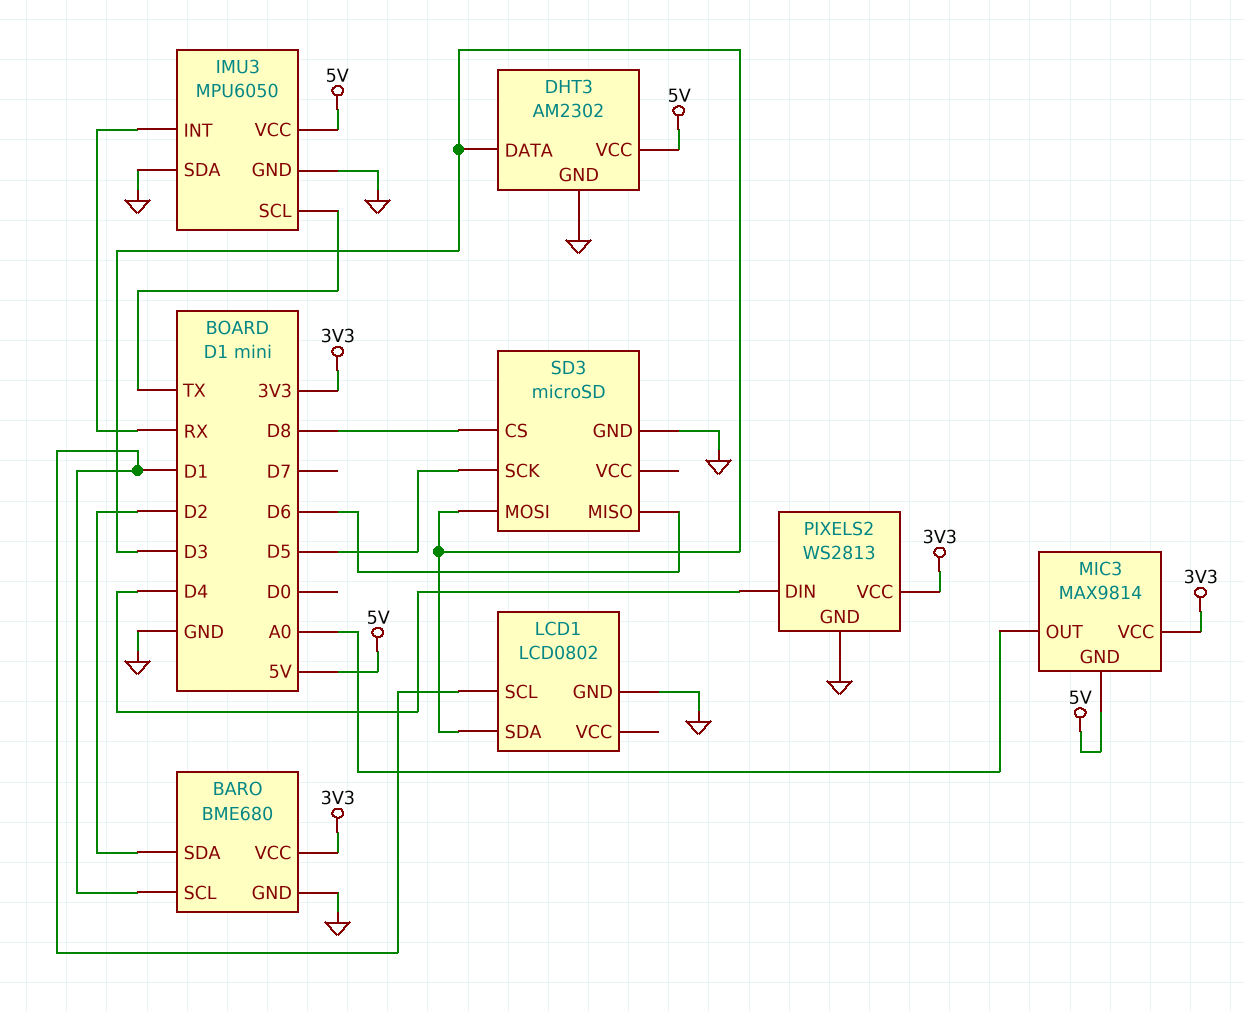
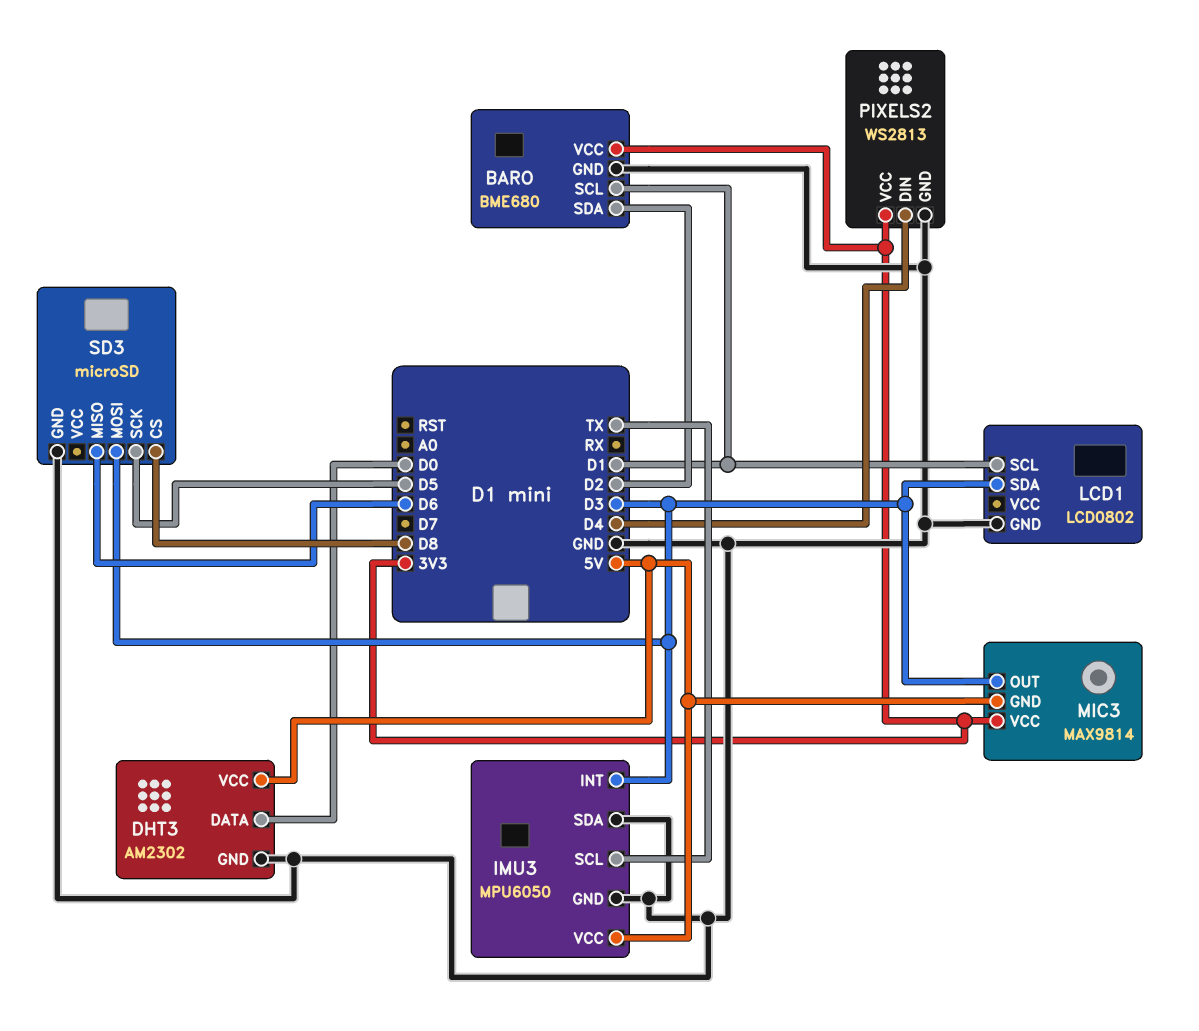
DHT3 pin DATA: D3 -> D0
IMU3 pin INT: RX -> D3
MIC3 pin OUT: A0 -> D3

